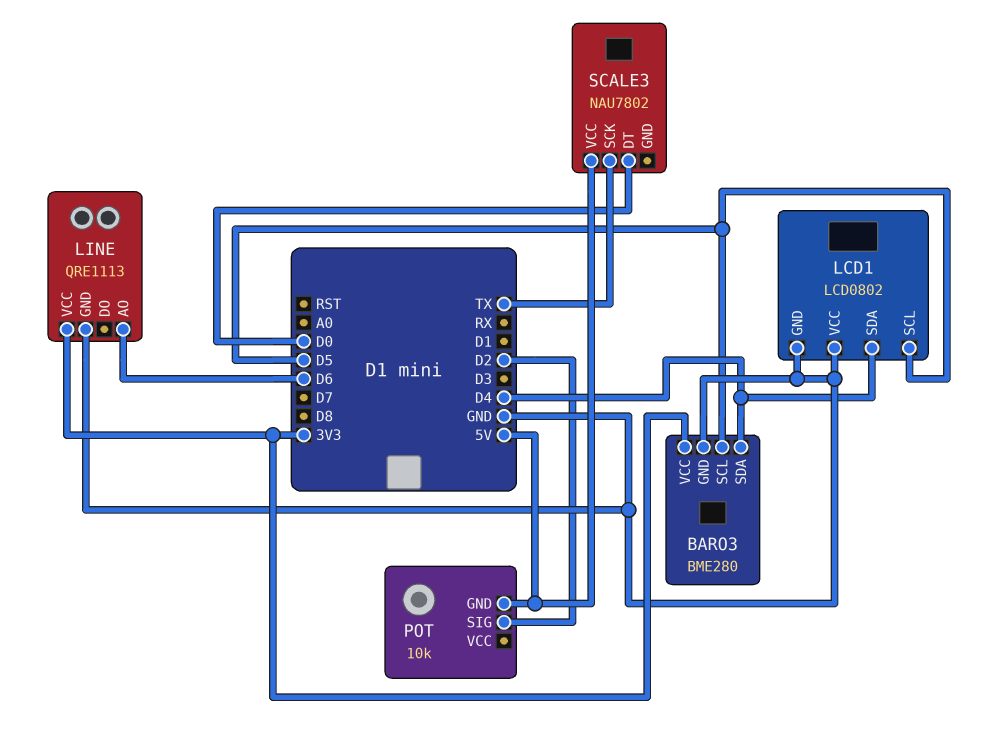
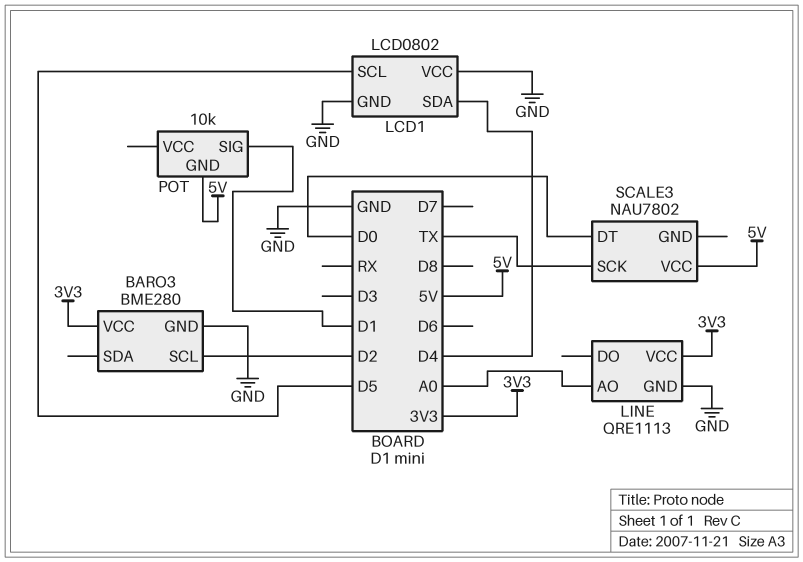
BARO3 pin SCL: D5 -> D2
BARO3 pin SDA: D4 -> none
LINE pin AO: D6 -> A0
POT pin SIG: D2 -> D1

